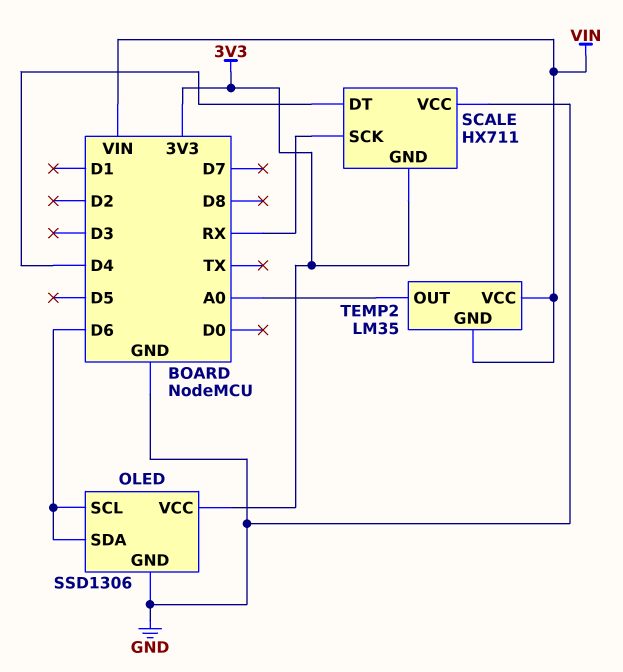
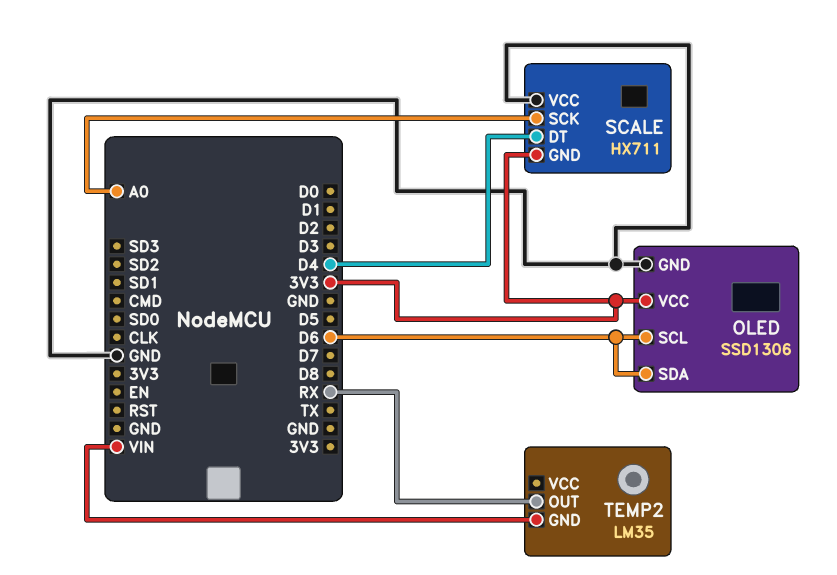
SCALE pin SCK: RX -> A0
TEMP2 pin OUT: A0 -> RX
TEMP2 pin VCC: VIN -> none

